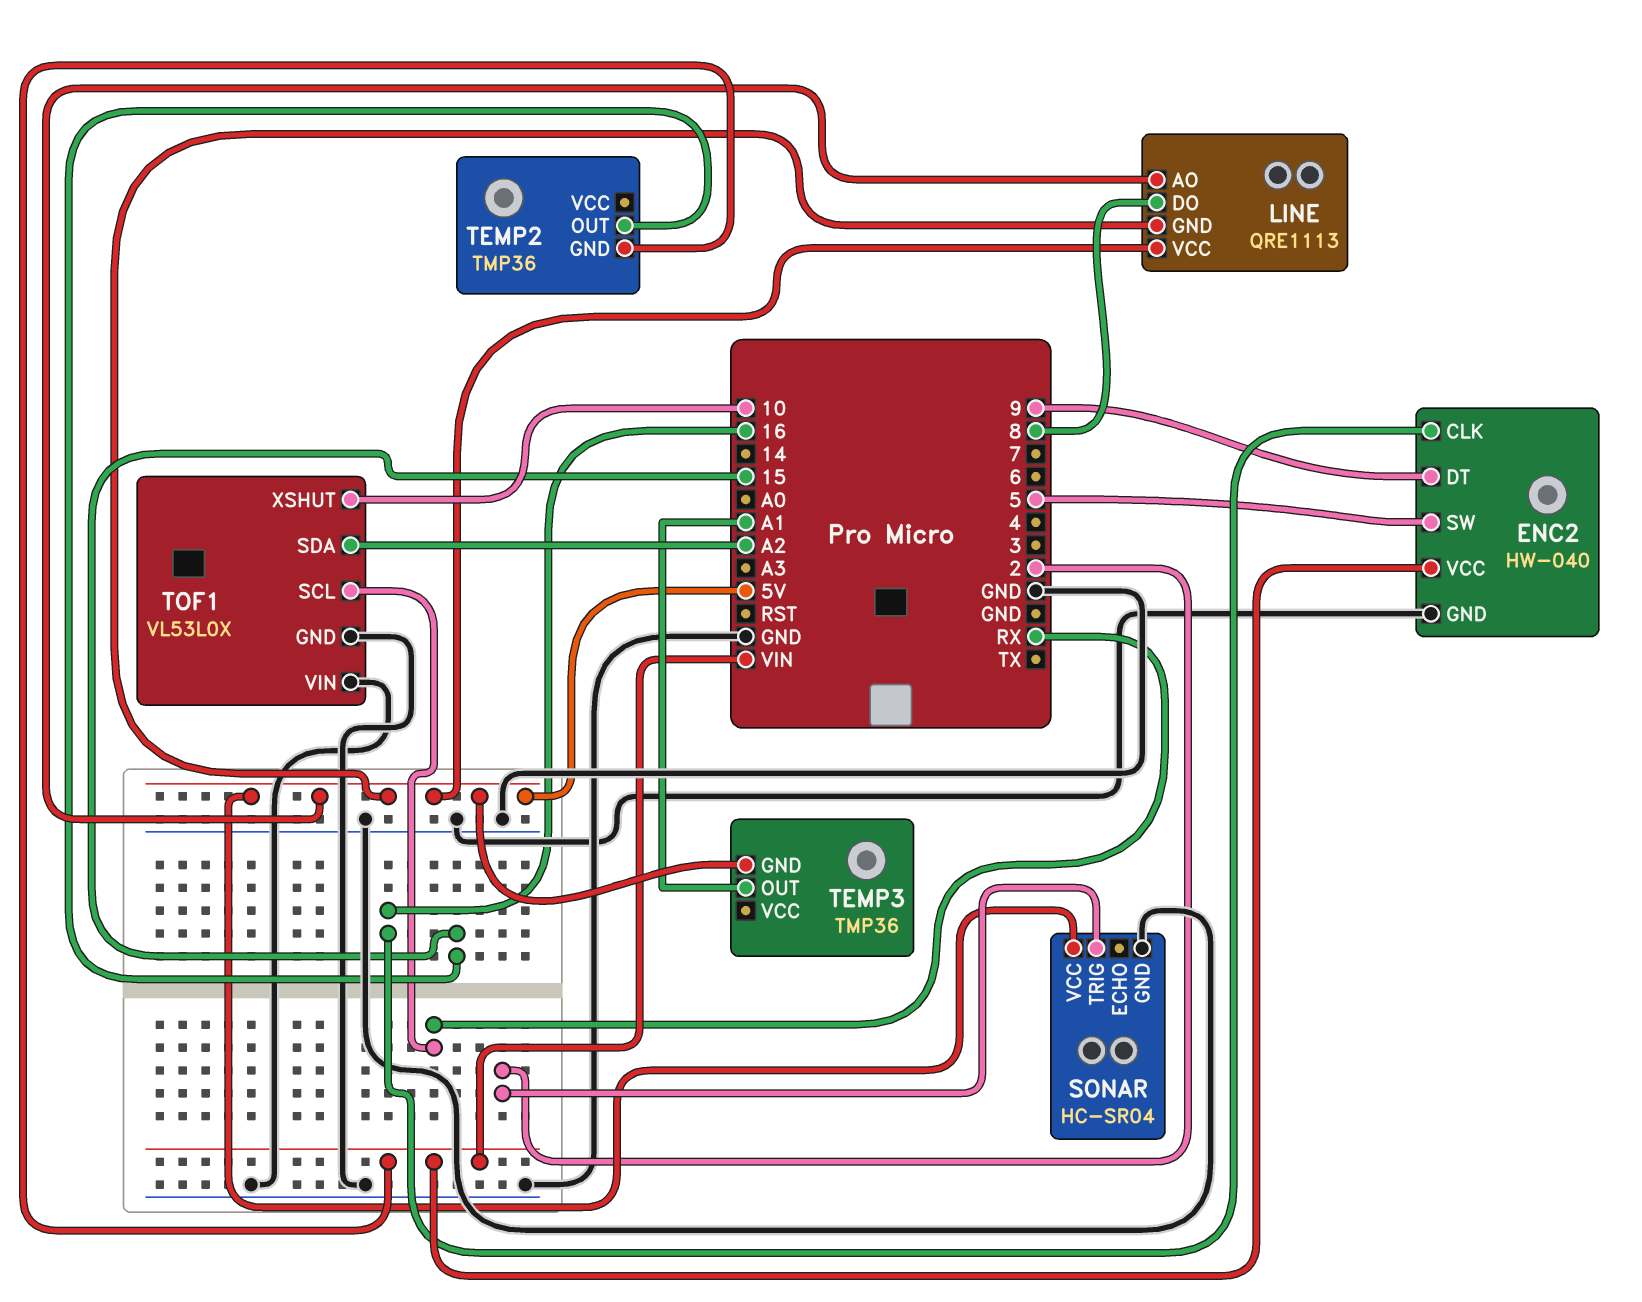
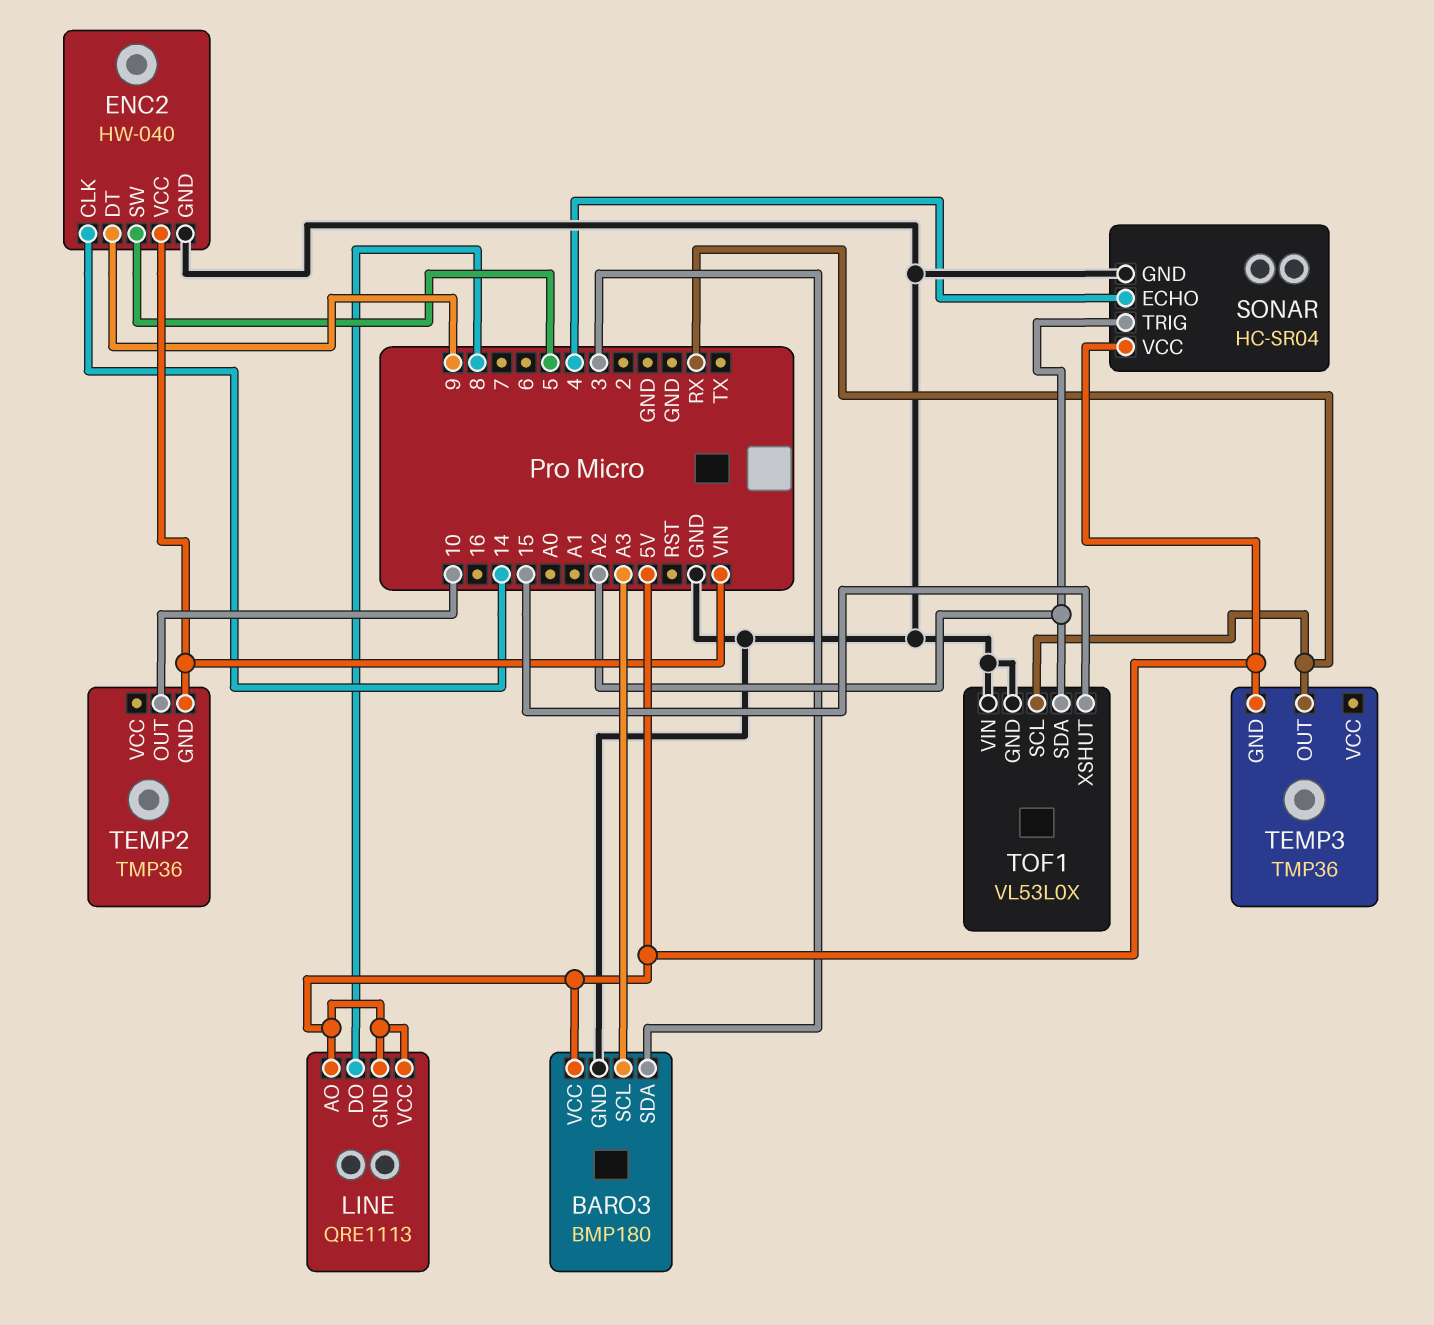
BARO3: none -> BMP180
BARO3 pin GND: none -> GND
BARO3 pin SCL: none -> A3
BARO3 pin SDA: none -> 3
BARO3 pin VCC: none -> 5V
ENC2 pin CLK: 16 -> 14
SONAR pin ECHO: none -> 4
SONAR pin TRIG: 2 -> A2
TEMP2 pin OUT: 15 -> 10
TEMP3 pin OUT: A1 -> RX
TOF1 pin XSHUT: 10 -> 15

